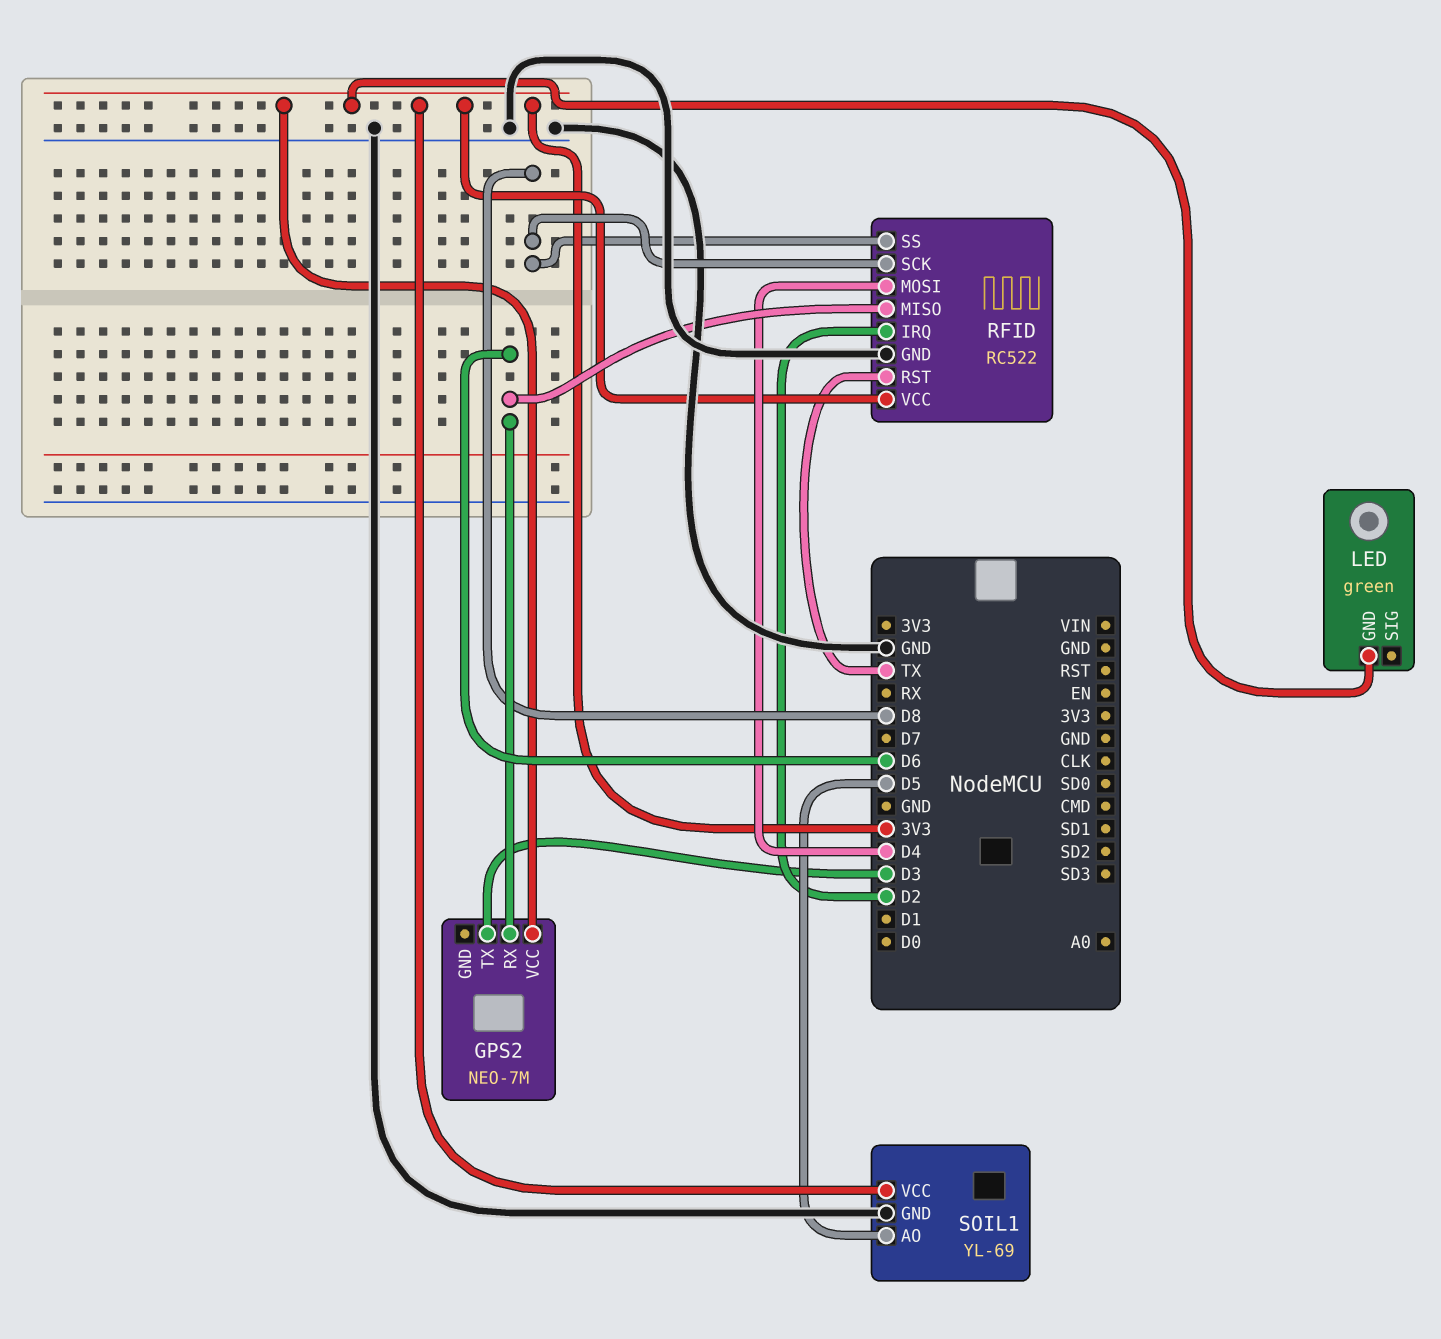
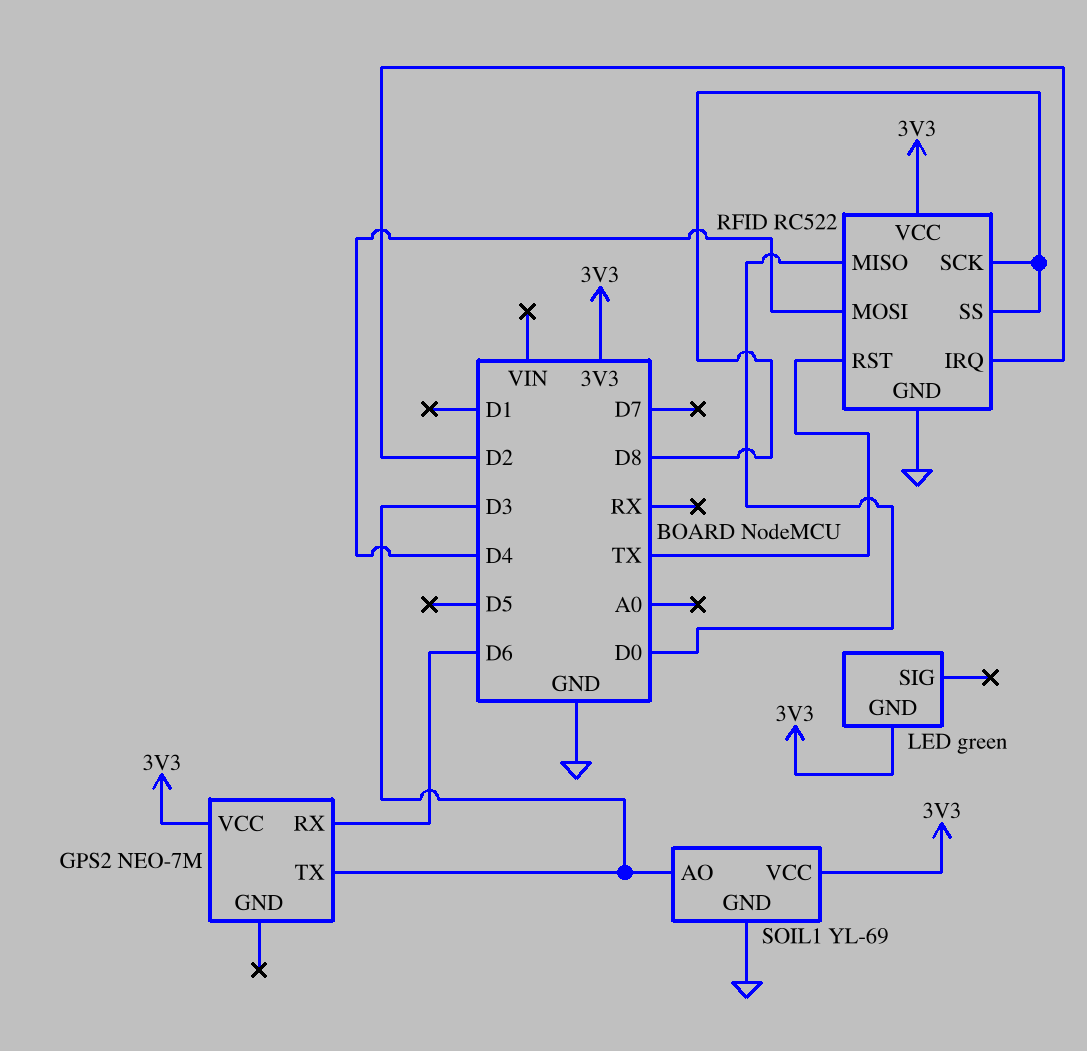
RFID pin MISO: D6 -> D0
SOIL1 pin AO: D5 -> D3

